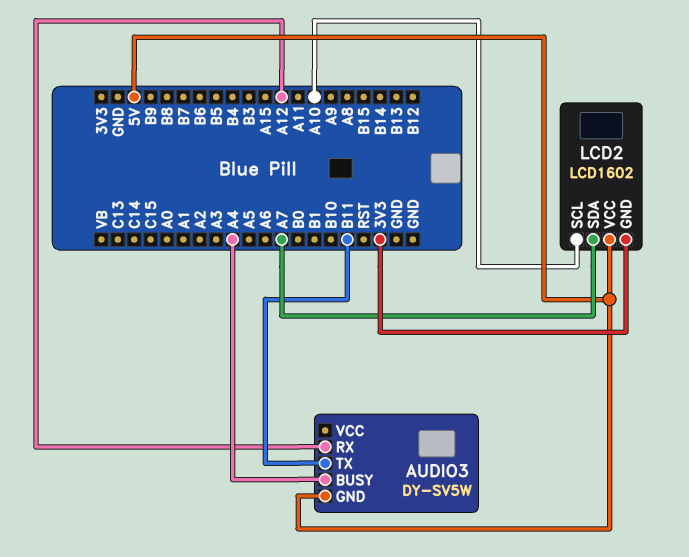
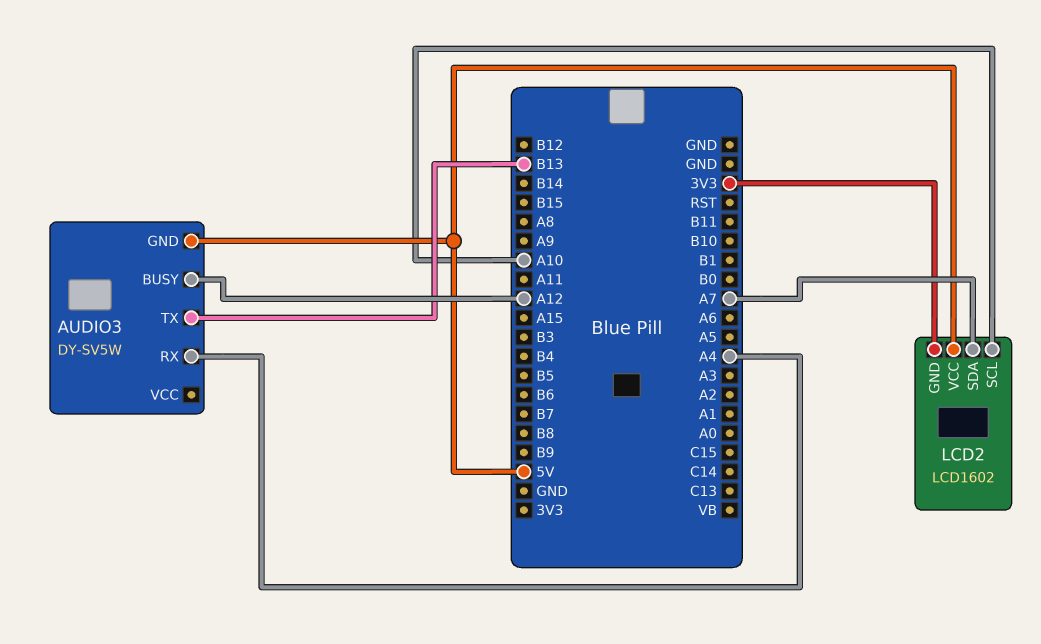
AUDIO3 pin BUSY: A4 -> A12
AUDIO3 pin RX: A12 -> A4
AUDIO3 pin TX: B11 -> B13

